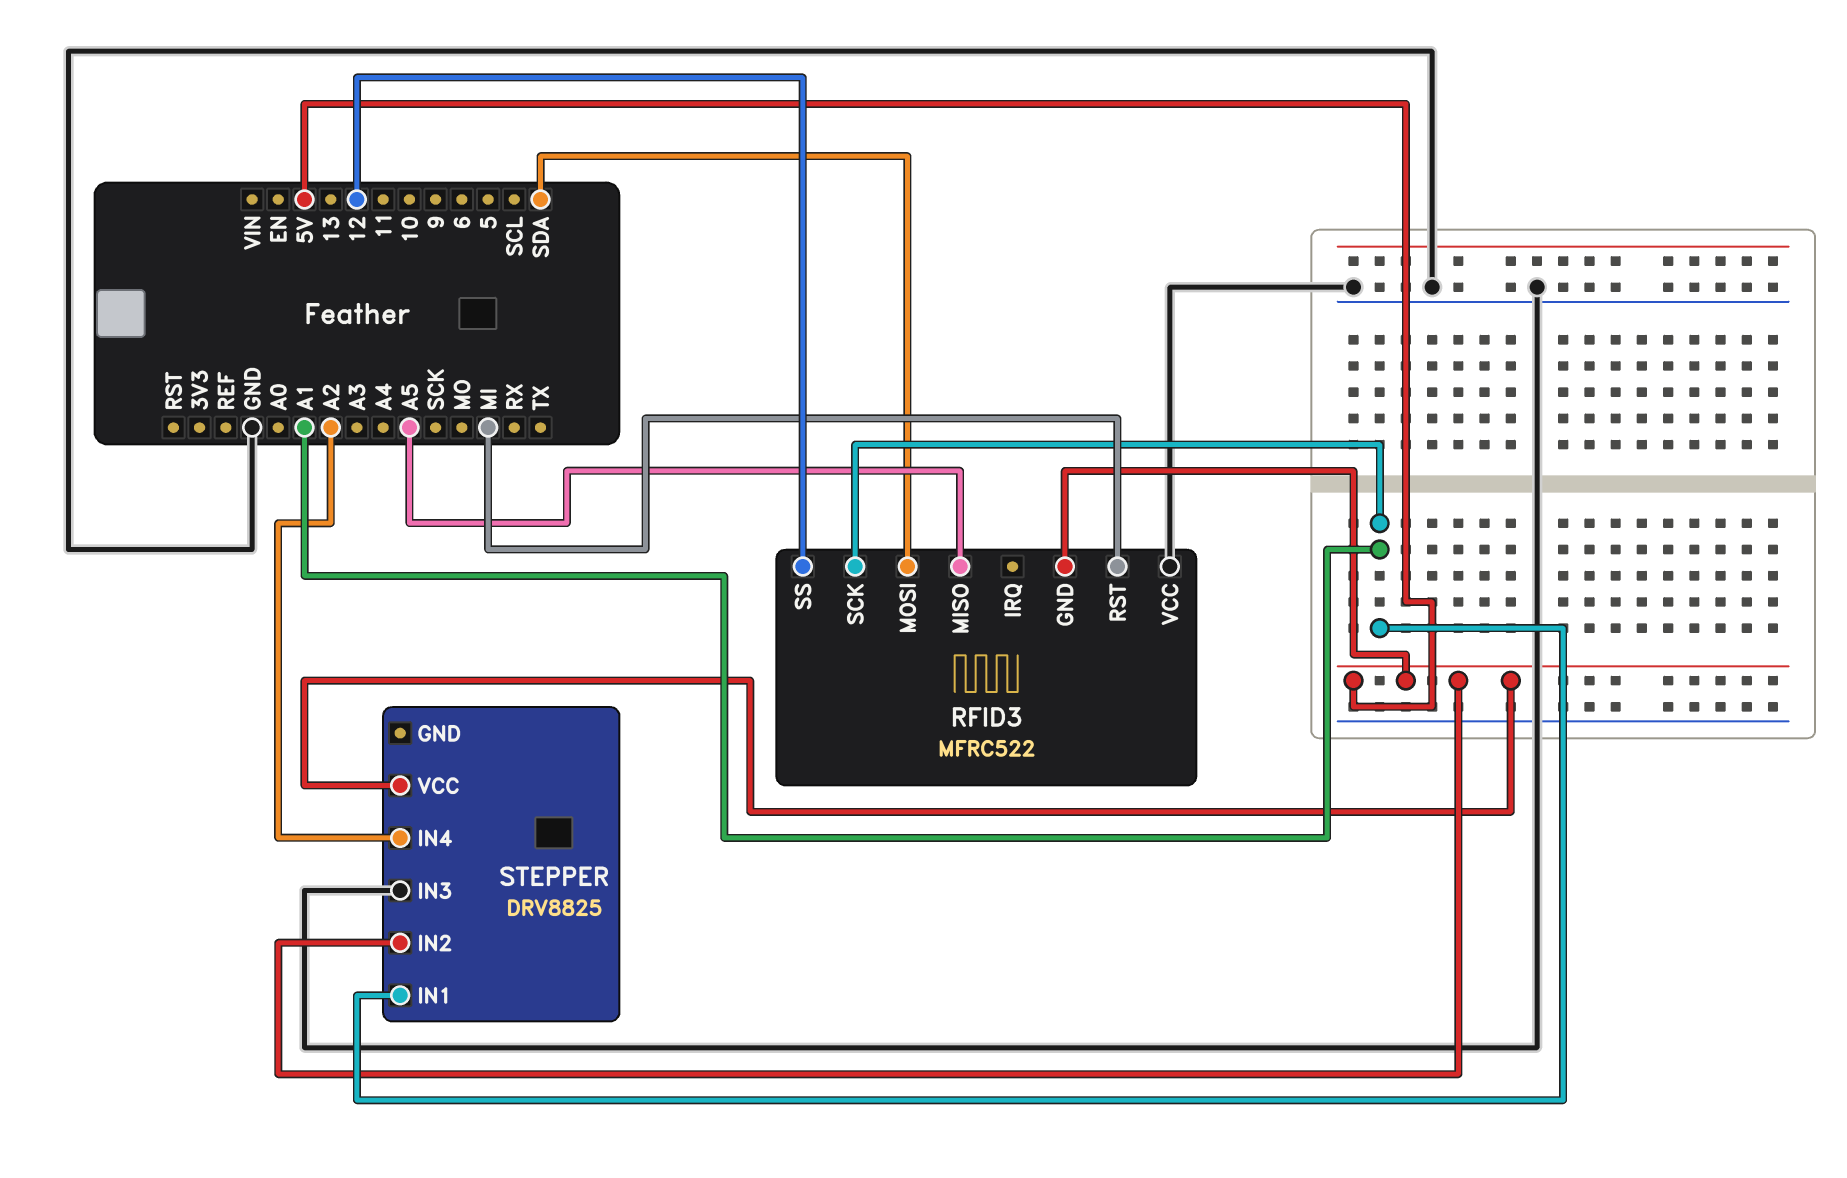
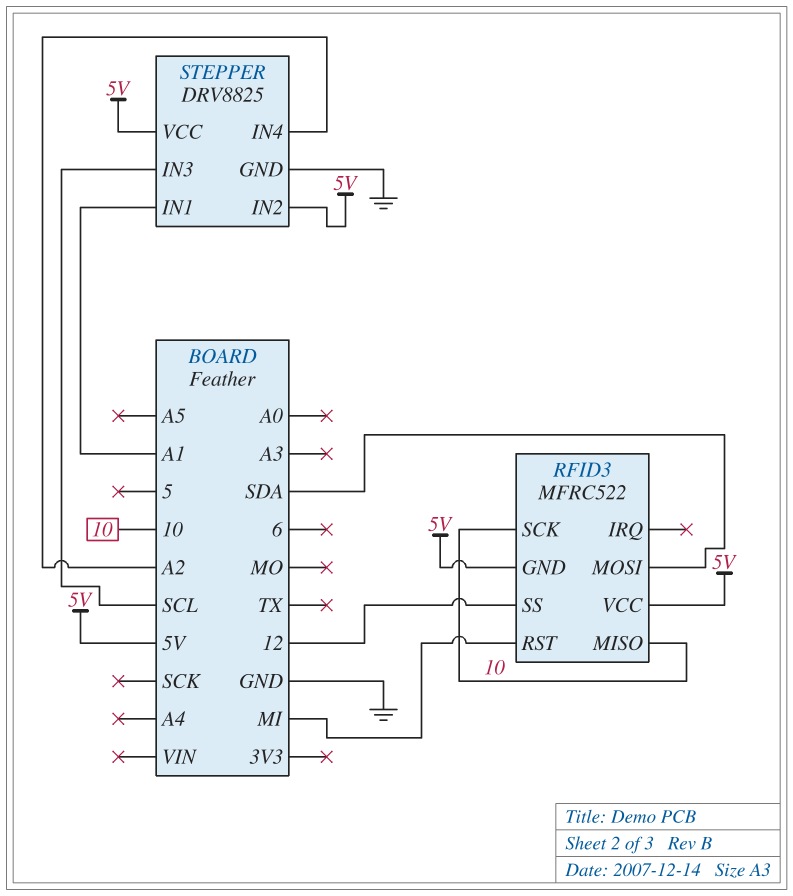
RFID3 pin MISO: A5 -> 10
RFID3 pin SCK: A1 -> 10
RFID3 pin VCC: GND -> 5V
STEPPER pin GND: none -> GND
STEPPER pin IN3: GND -> SCL

